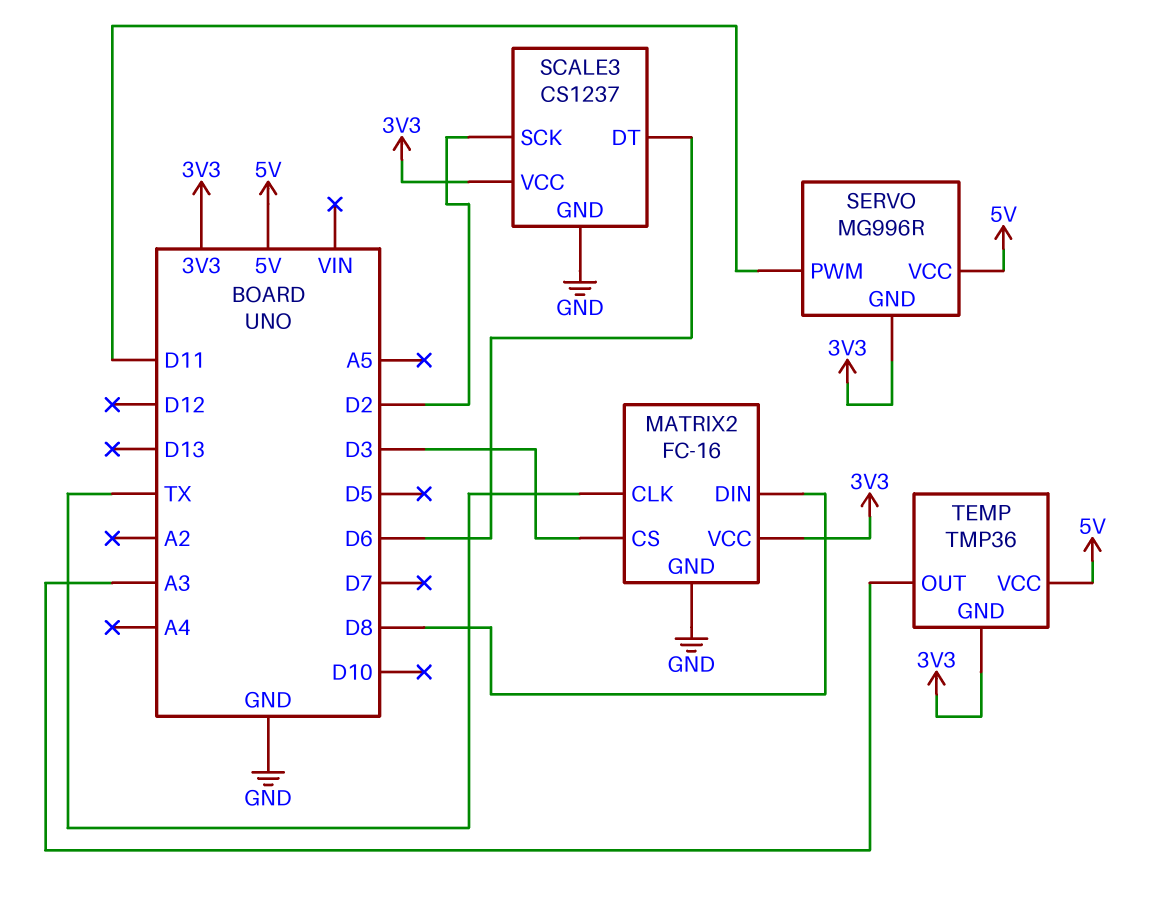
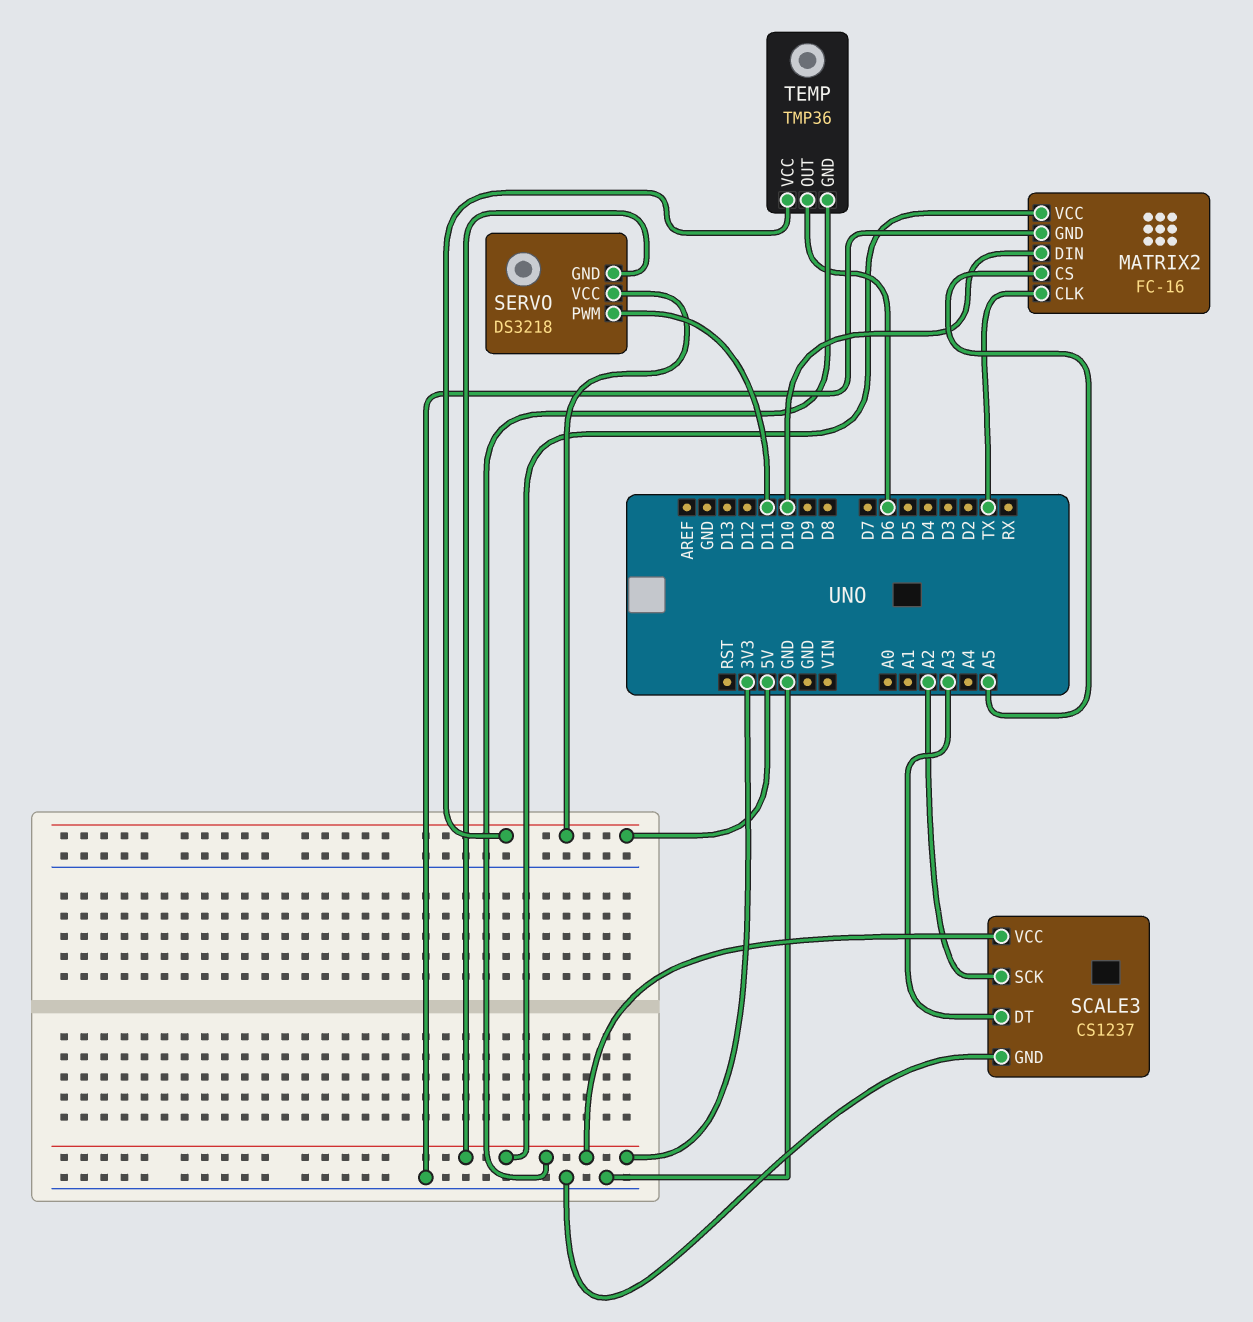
MATRIX2 pin CS: D3 -> A5
MATRIX2 pin DIN: D8 -> D10
SCALE3 pin DT: D6 -> A3
SCALE3 pin SCK: D2 -> A2
SERVO: MG996R -> DS3218
TEMP pin OUT: A3 -> D6

